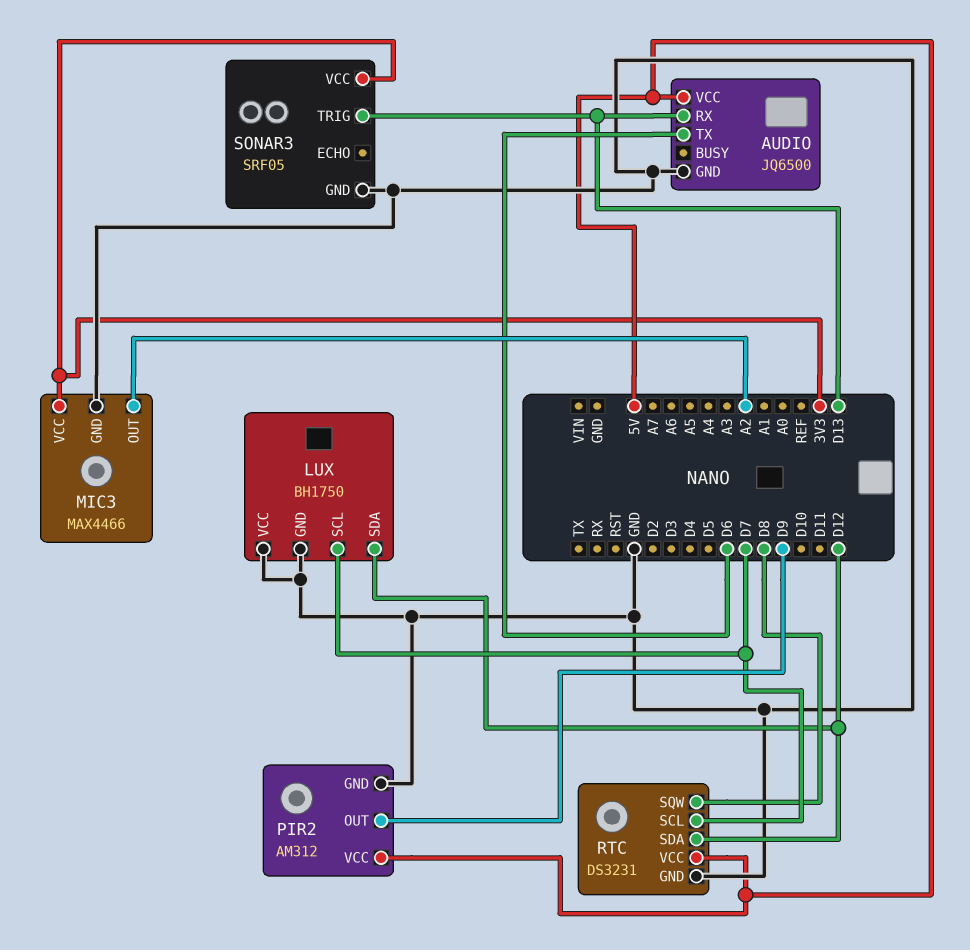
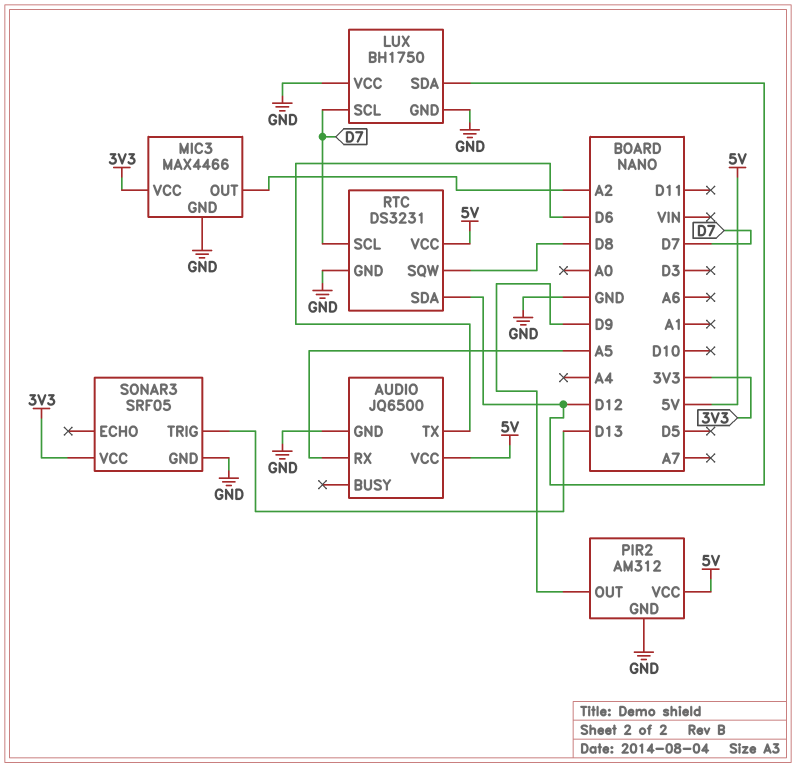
AUDIO pin RX: D13 -> A5

